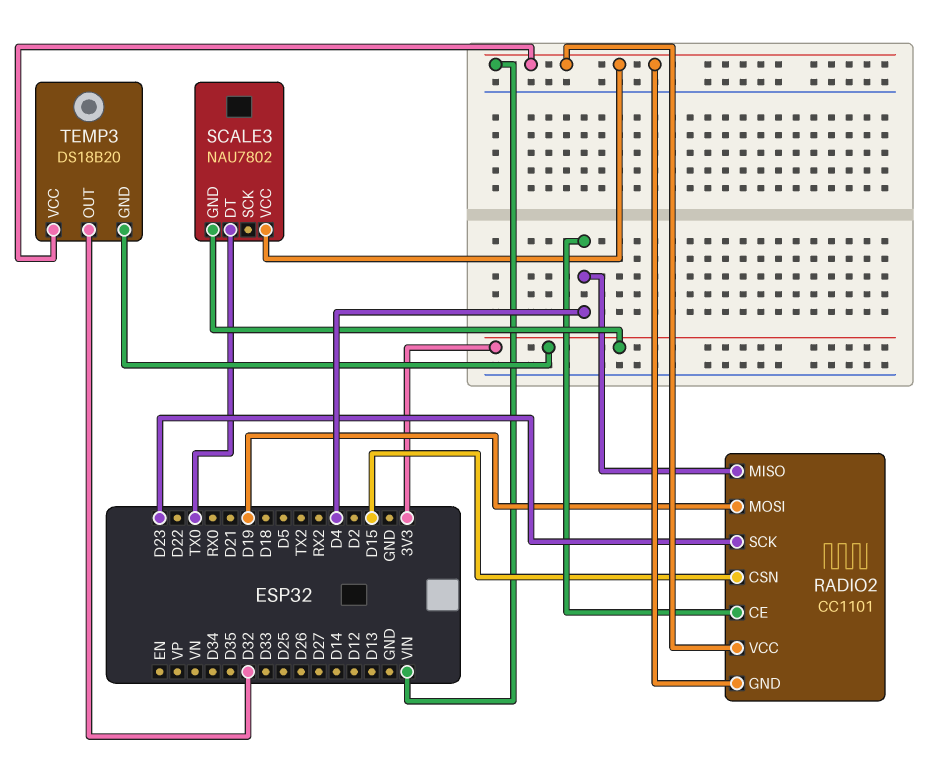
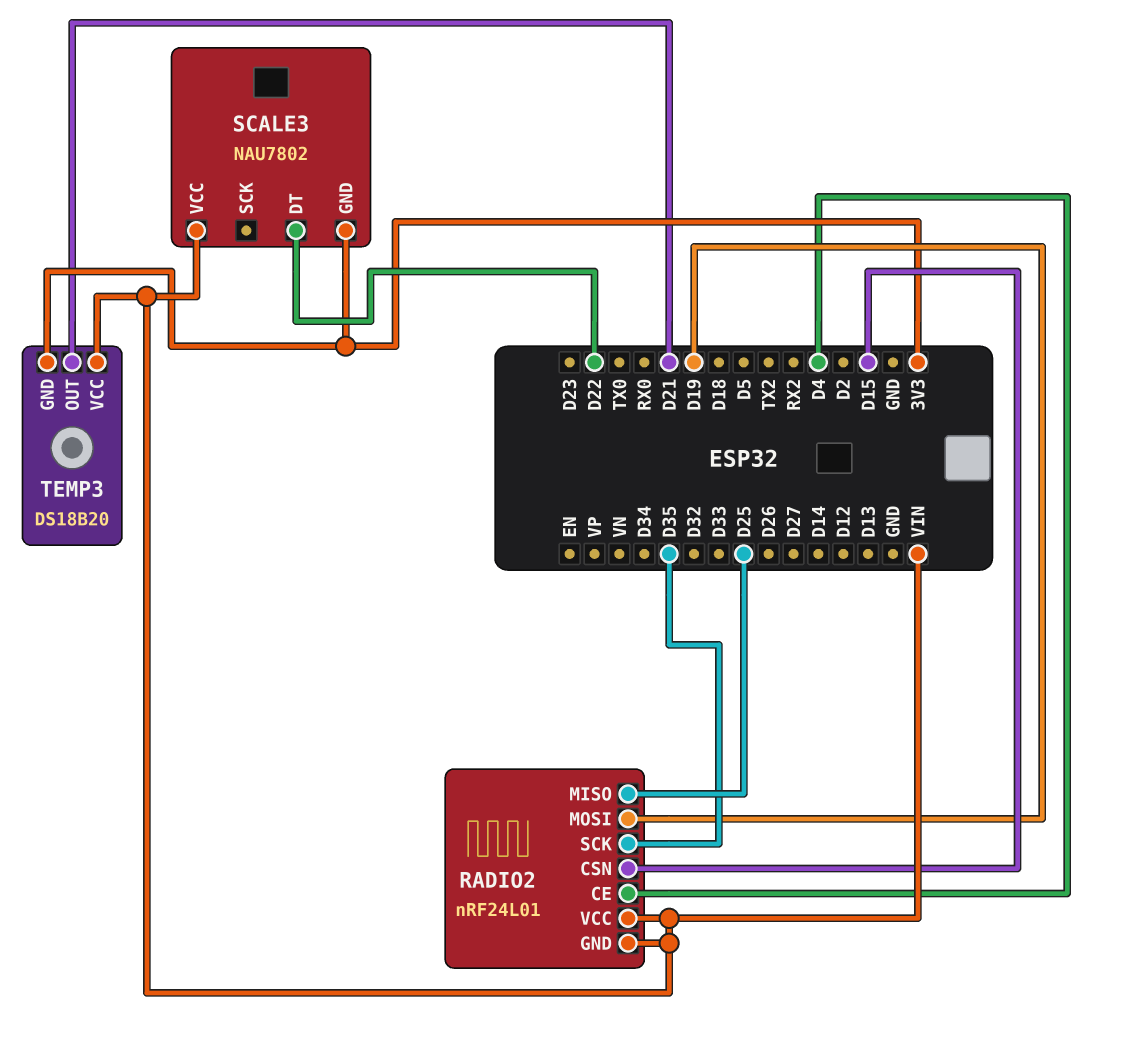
RADIO2: CC1101 -> nRF24L01
RADIO2 pin MISO: D4 -> D25
RADIO2 pin SCK: D23 -> D35
SCALE3 pin DT: TX0 -> D22
TEMP3 pin OUT: D32 -> D21

